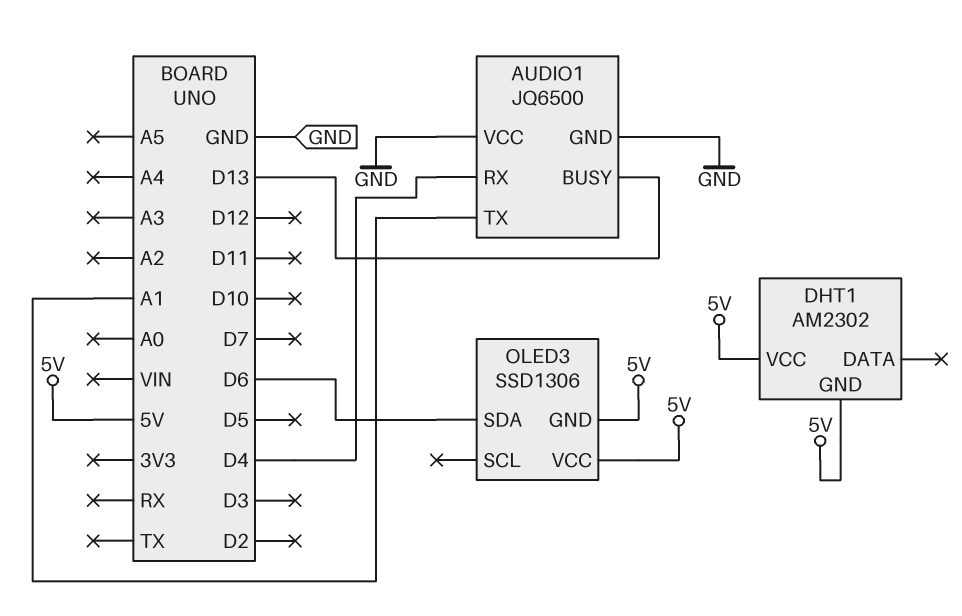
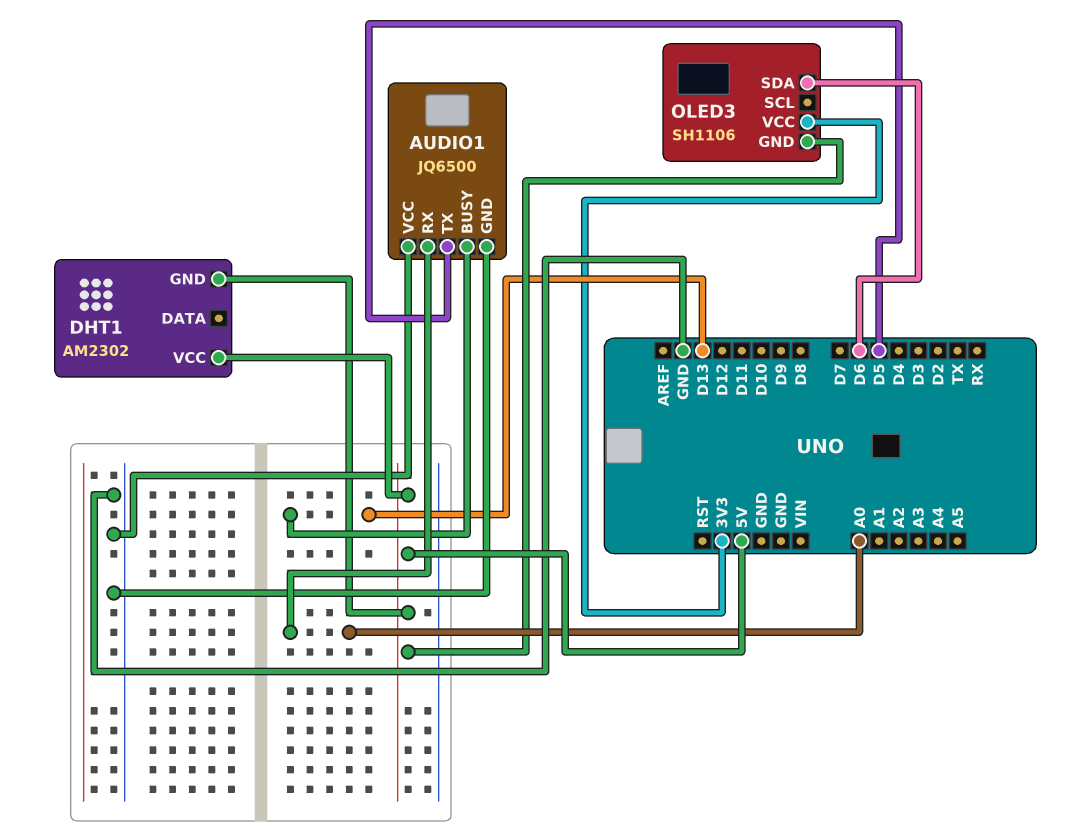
AUDIO1 pin RX: D4 -> A0
AUDIO1 pin TX: A1 -> D5
OLED3: SSD1306 -> SH1106
OLED3 pin VCC: 5V -> 3V3

